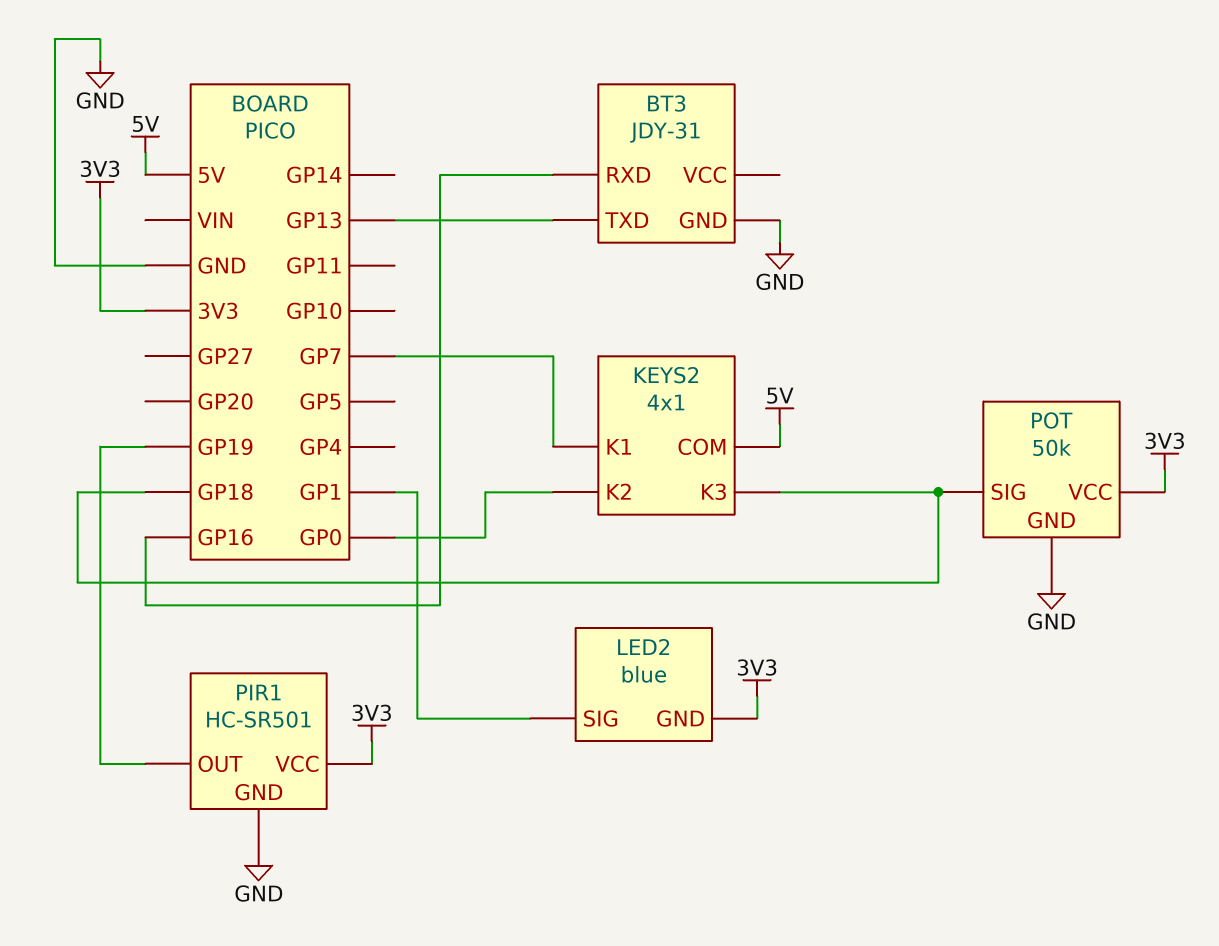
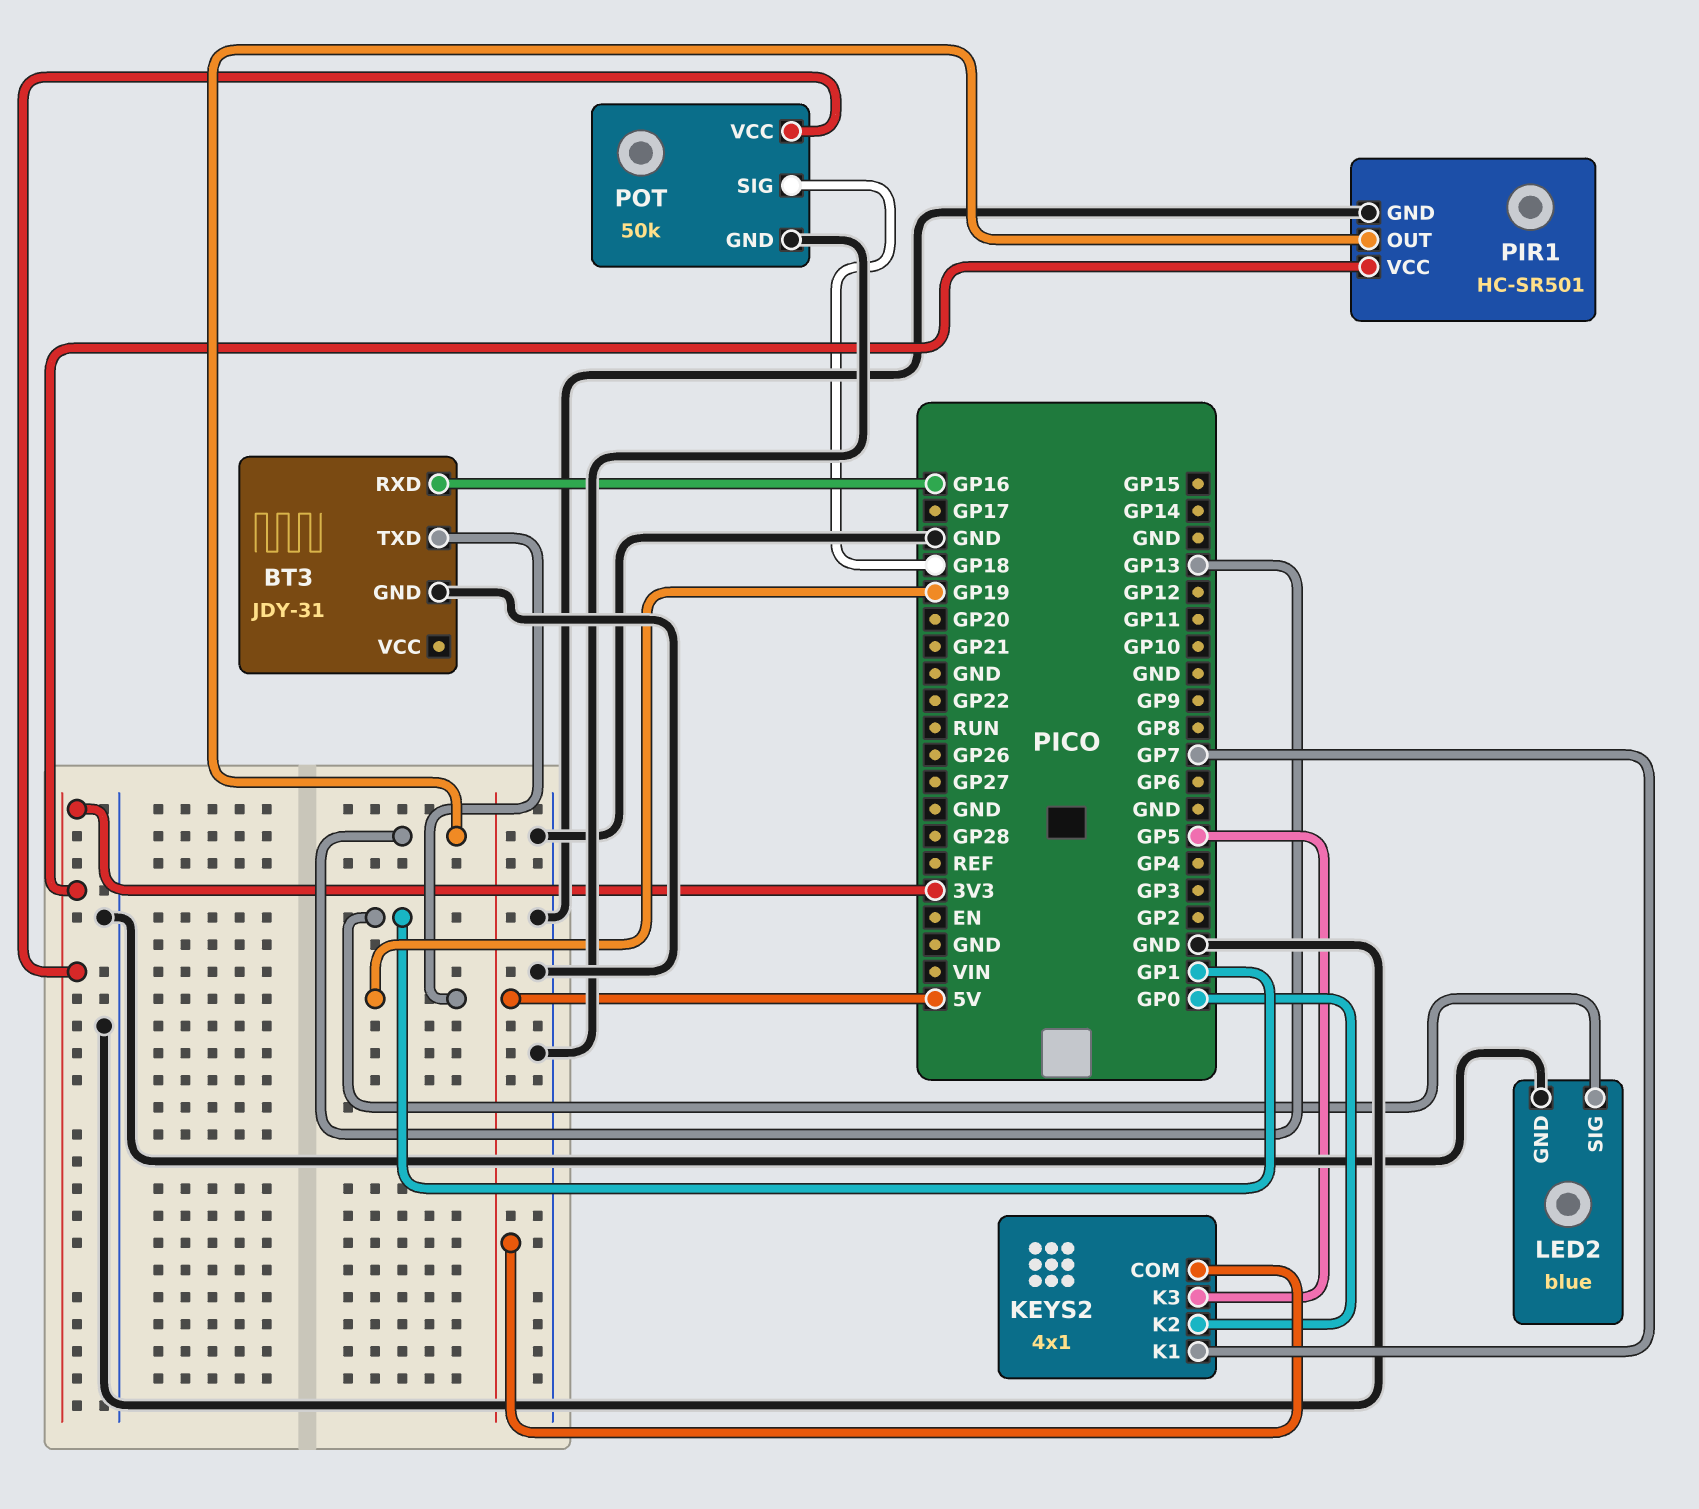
BT3 pin TXD: GP13 -> GP19
KEYS2 pin K3: GP18 -> GP5
LED2 pin GND: 3V3 -> GND
PIR1 pin OUT: GP19 -> GP13

